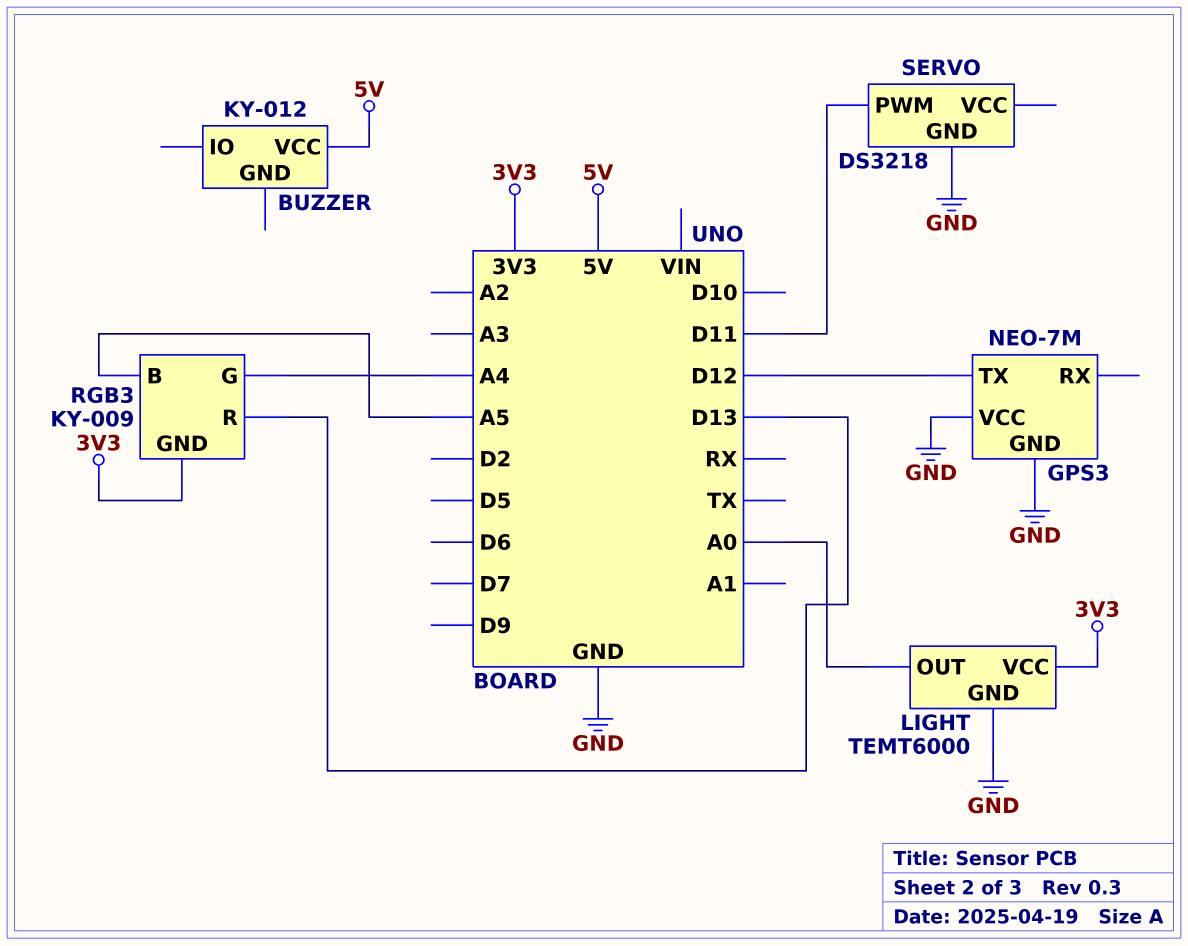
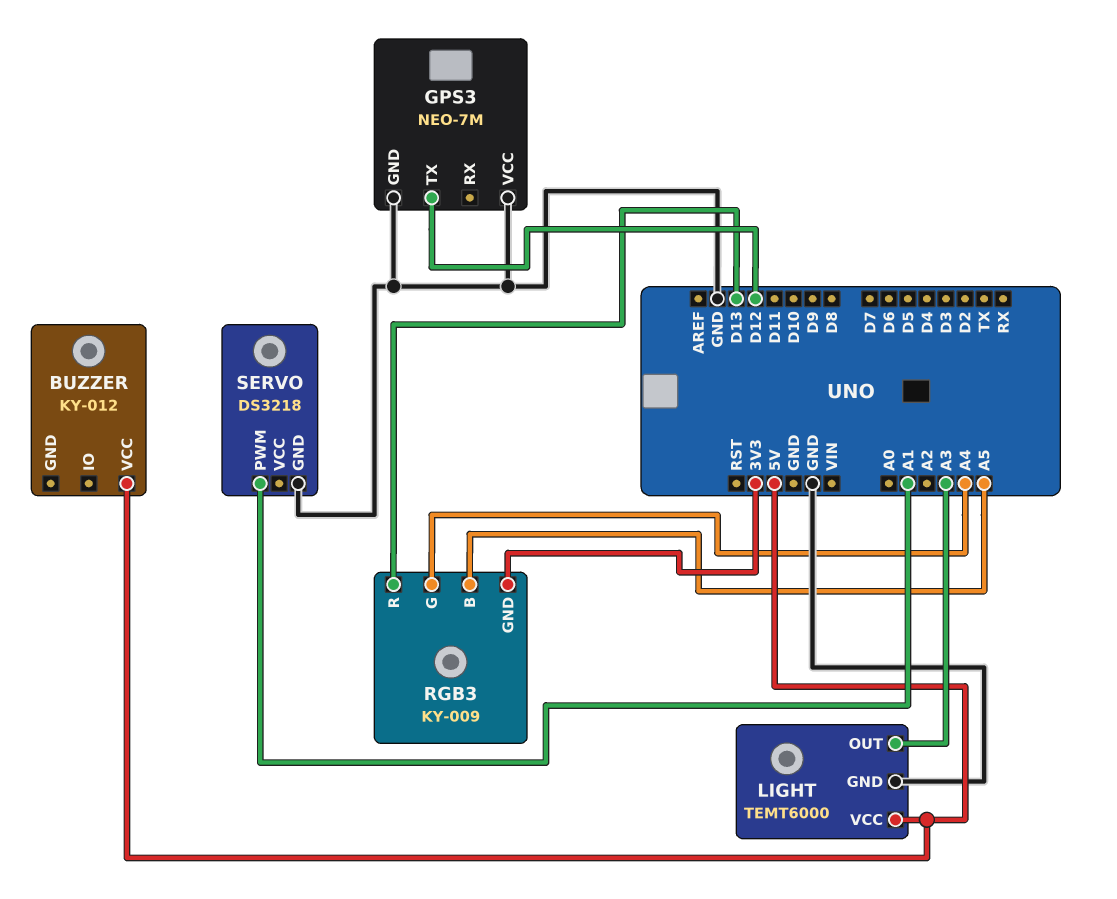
LIGHT pin OUT: A0 -> A3
LIGHT pin VCC: 3V3 -> 5V
SERVO pin PWM: D11 -> A1

